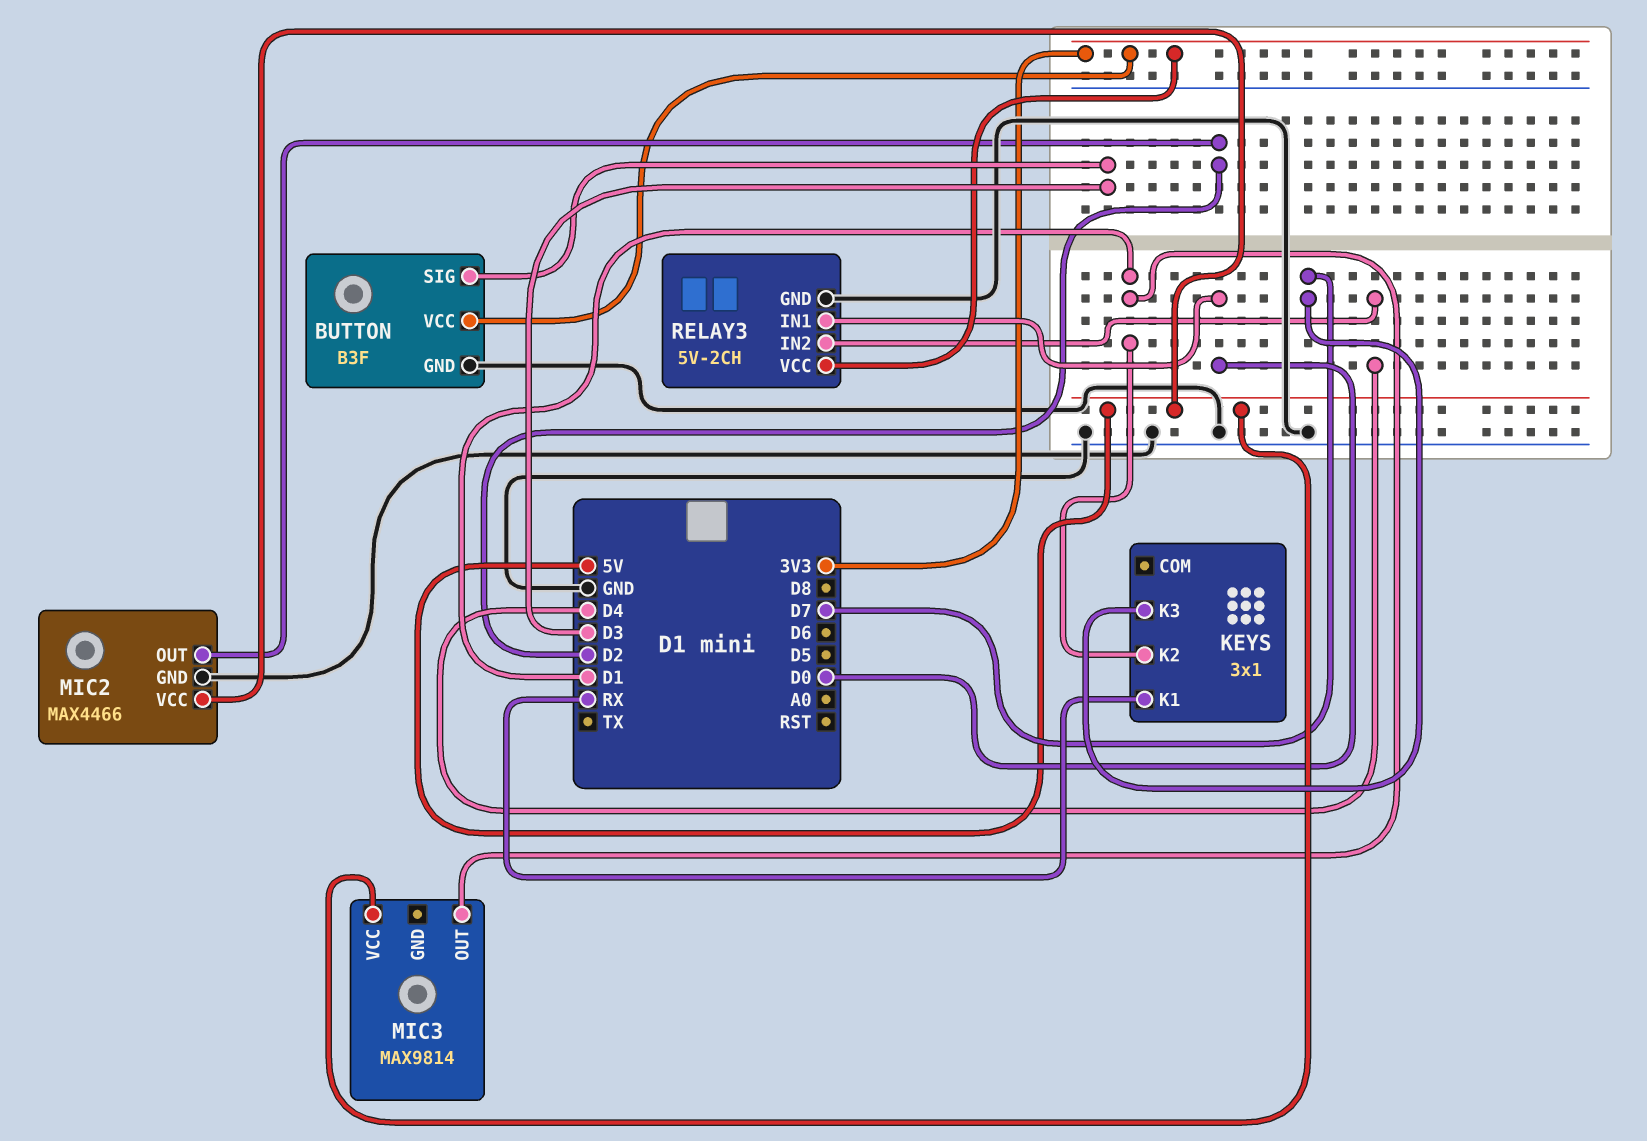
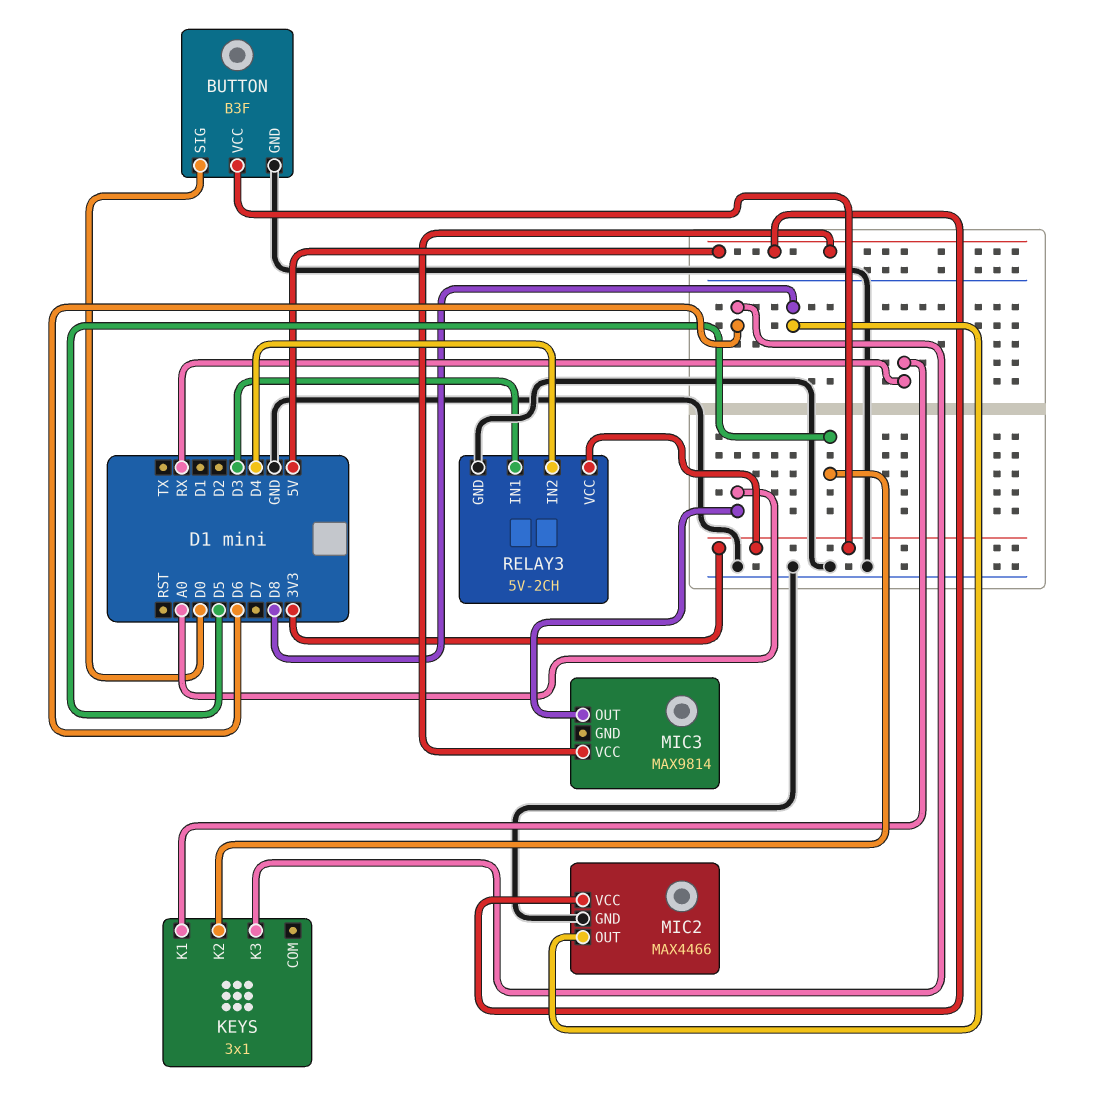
BUTTON pin SIG: D3 -> D0
KEYS pin K2: D1 -> D5
KEYS pin K3: D7 -> D6
MIC2 pin OUT: D2 -> D8
MIC3 pin OUT: D1 -> A0
RELAY3 pin IN1: D0 -> D3

